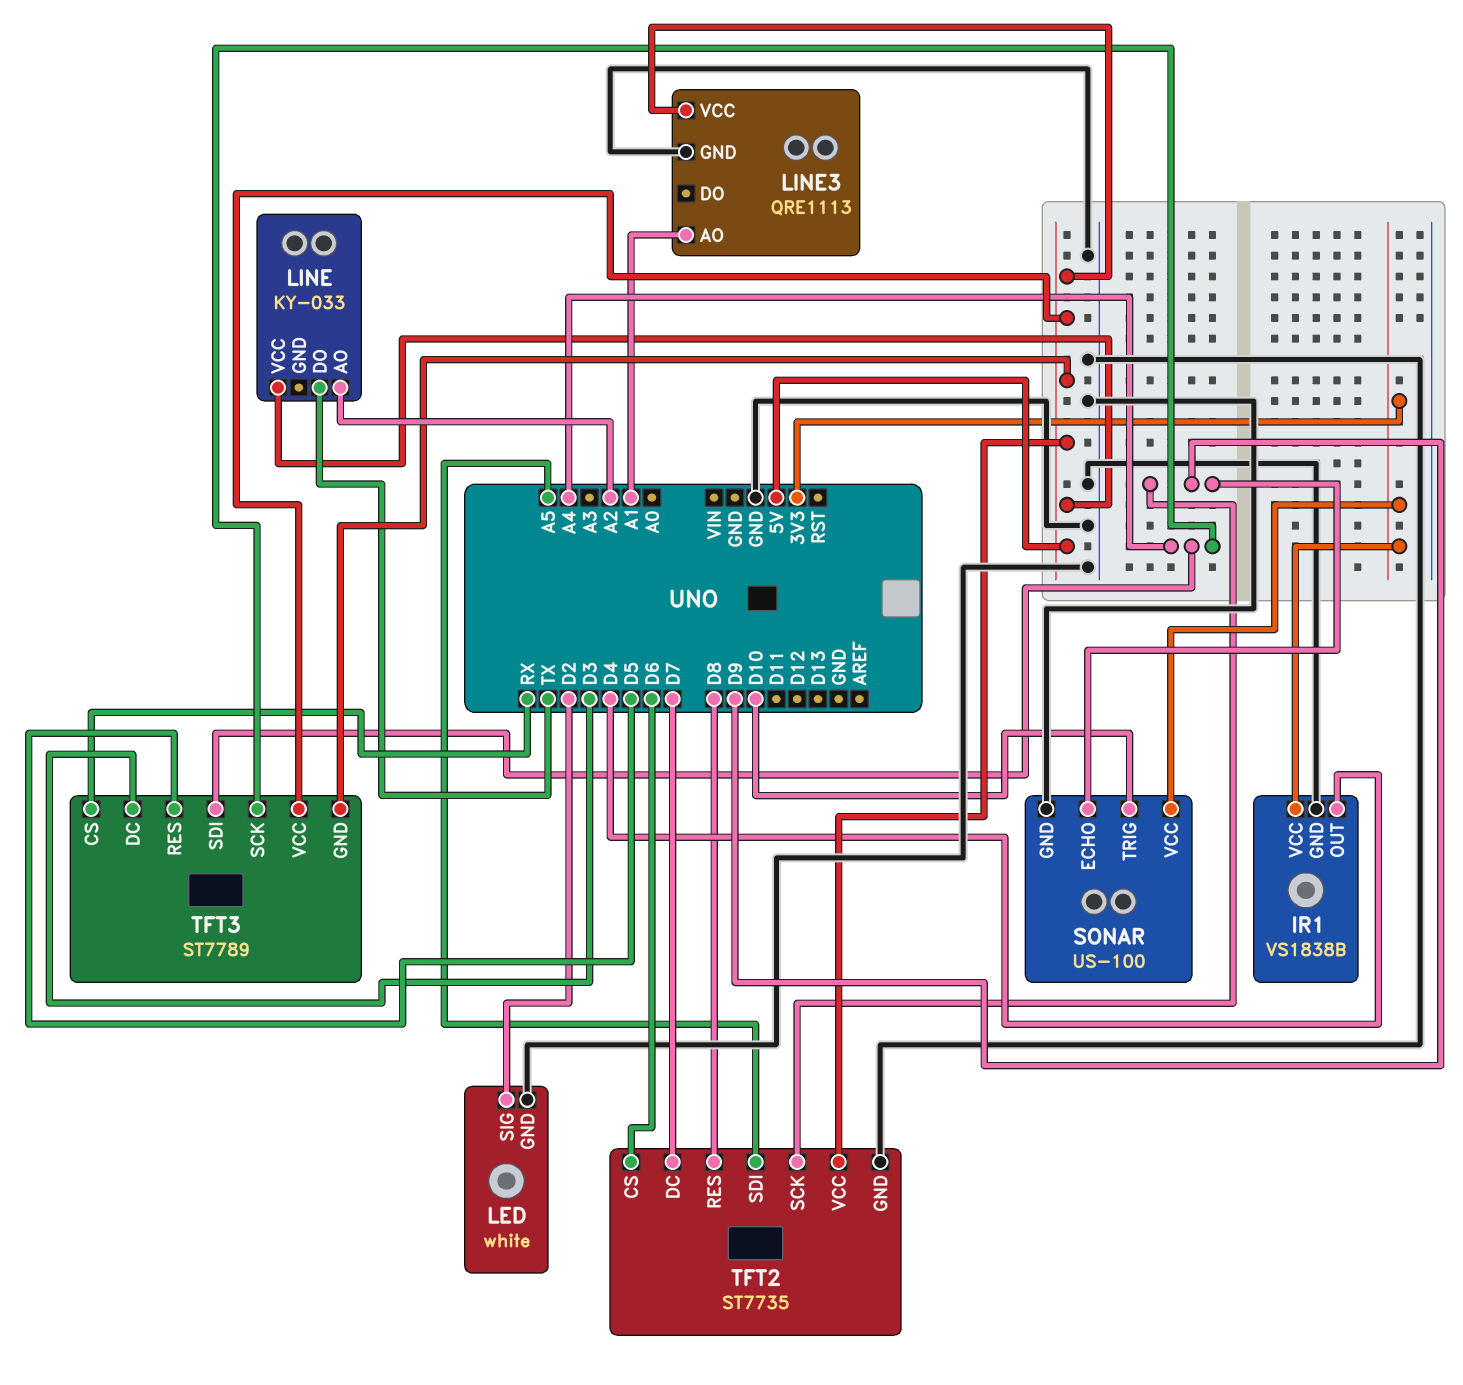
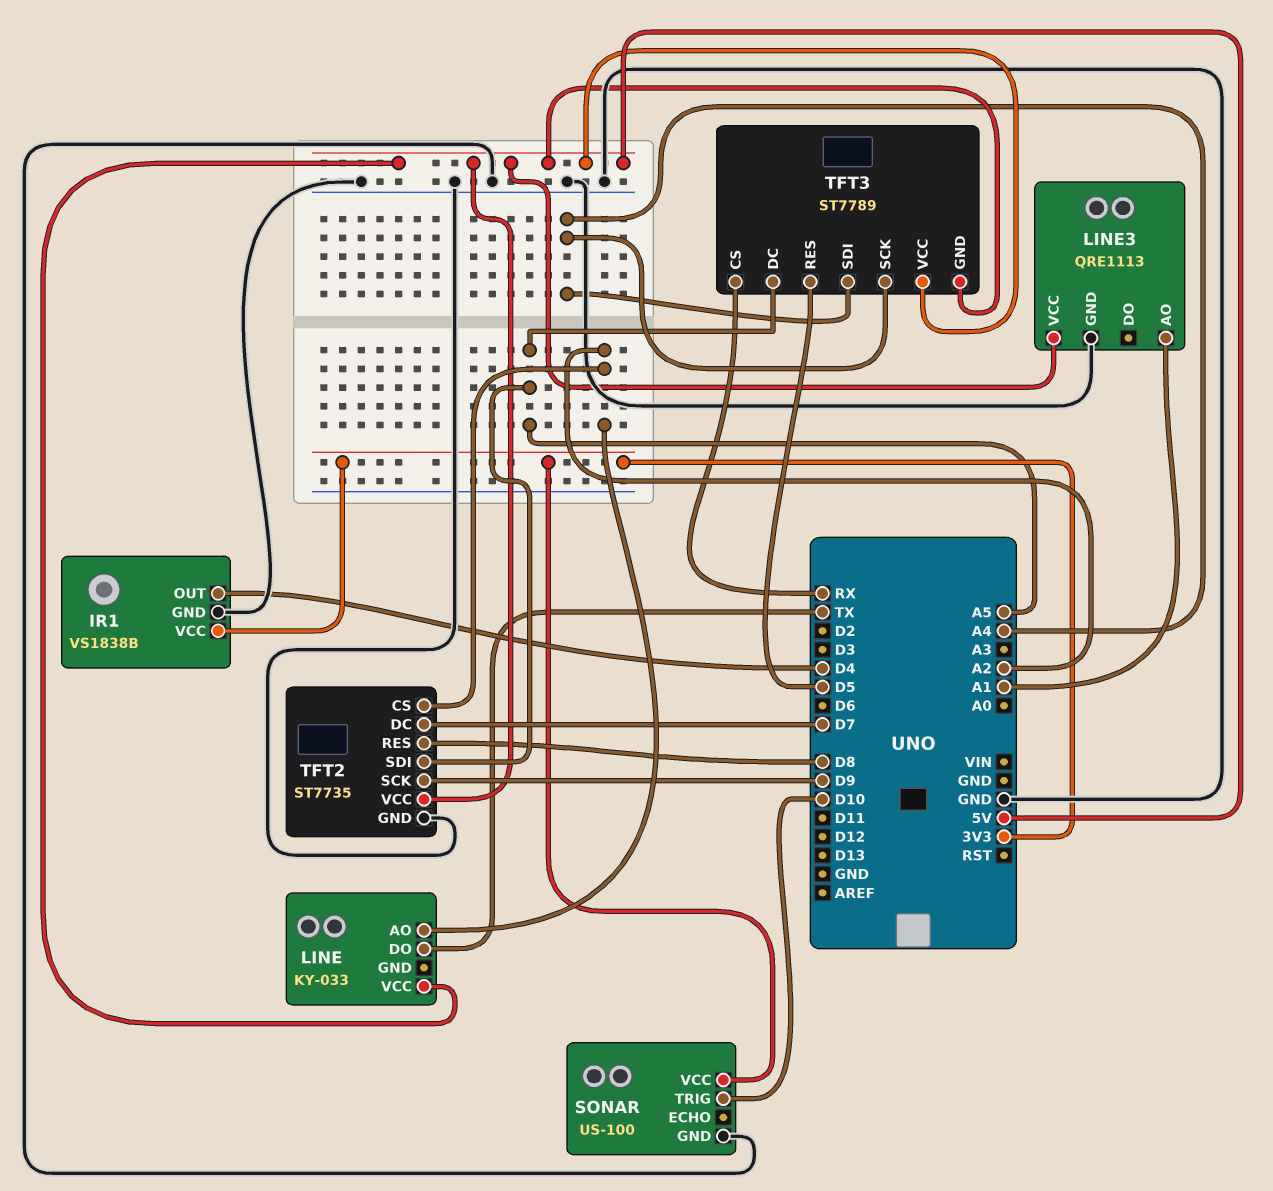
LED: white -> none
LED pin GND: GND -> none
LED pin SIG: D2 -> none
SONAR pin ECHO: D9 -> none
TFT2 pin CS: D6 -> A2
TFT3 pin DC: D3 -> A5

